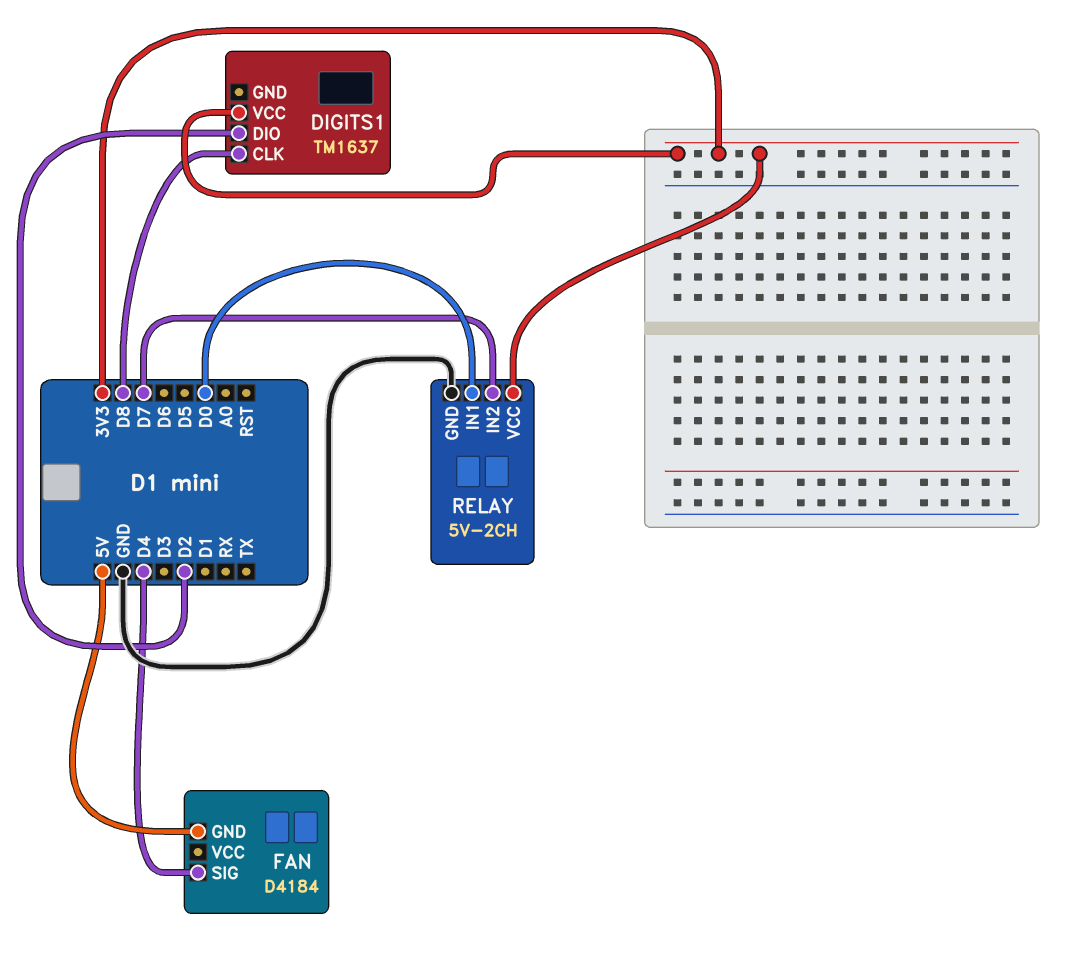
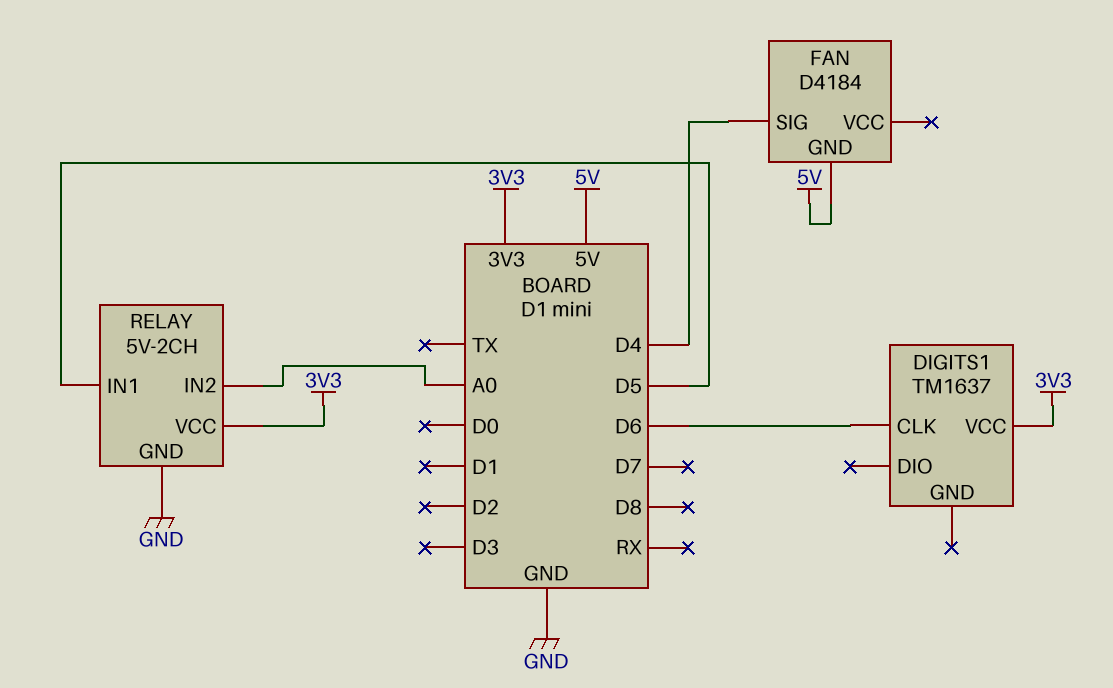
DIGITS1 pin CLK: D8 -> D6
DIGITS1 pin DIO: D2 -> none
RELAY pin IN1: D0 -> D5
RELAY pin IN2: D7 -> A0

